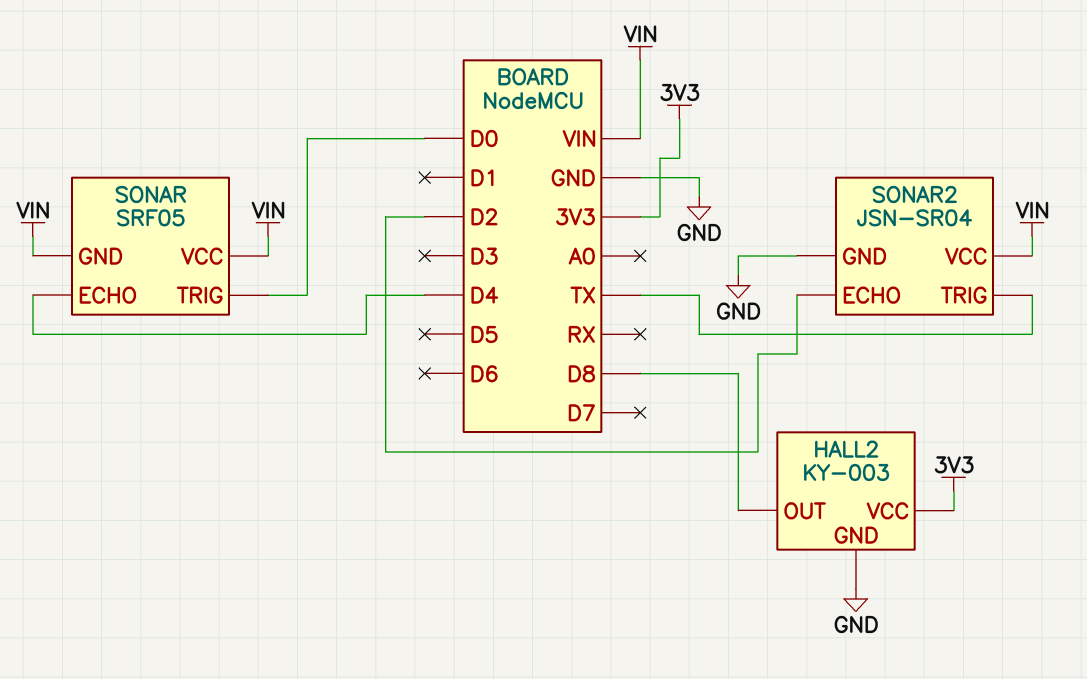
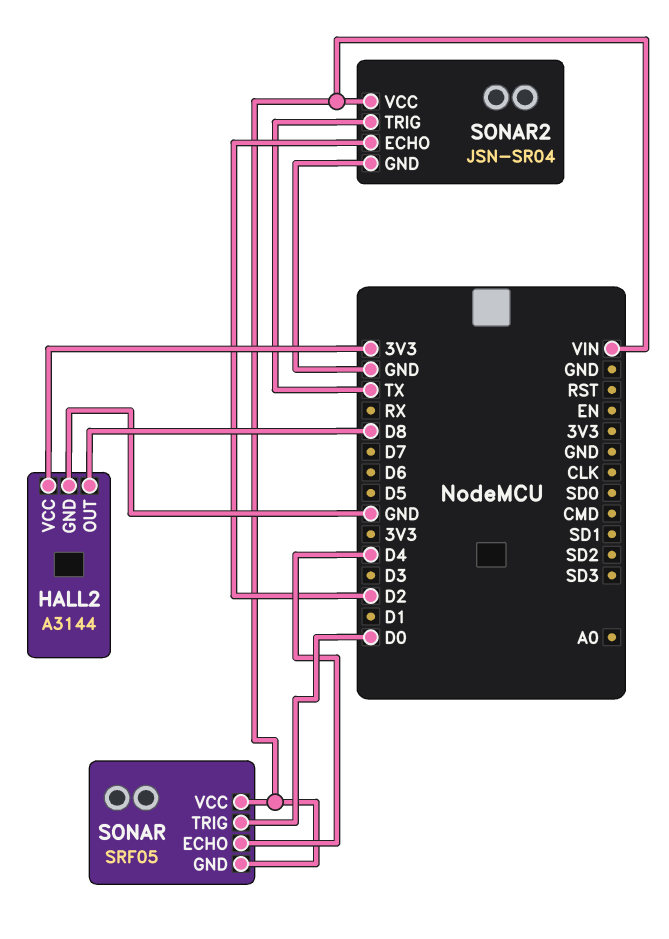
HALL2: KY-003 -> A3144

